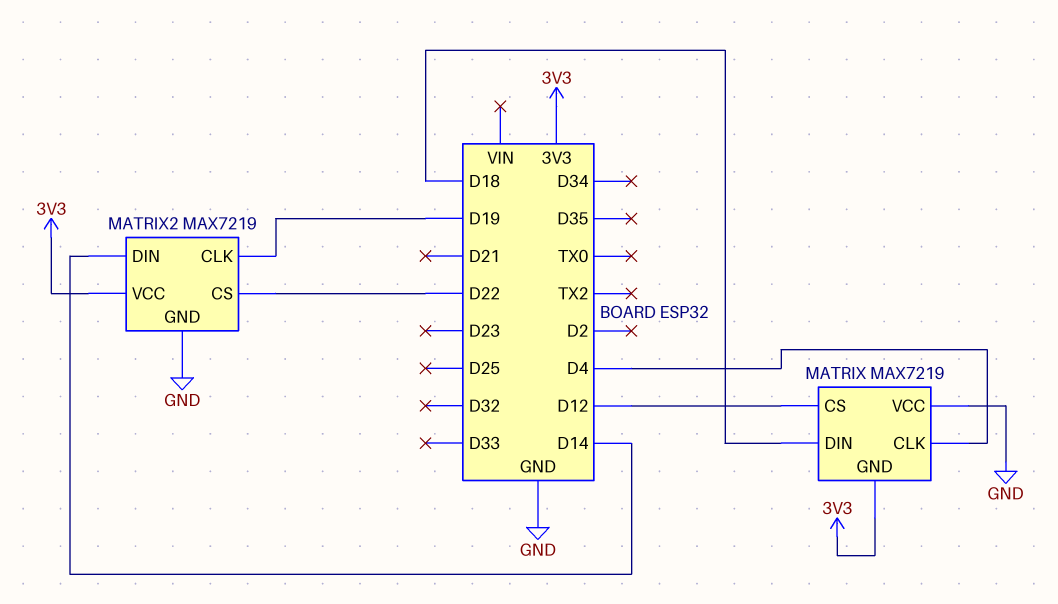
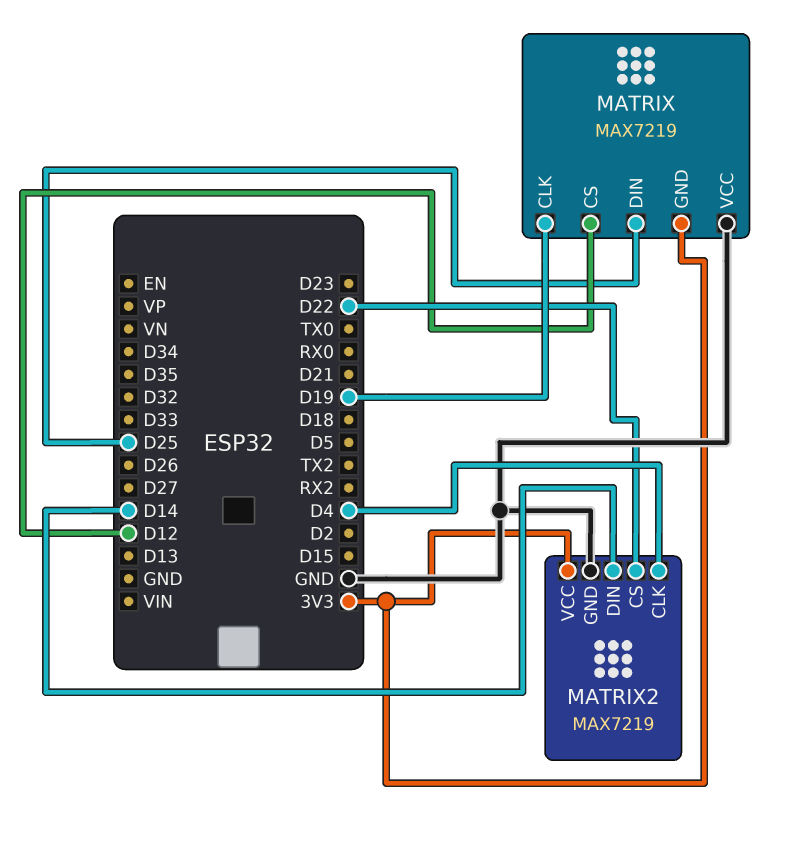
MATRIX pin CLK: D4 -> D19
MATRIX pin DIN: D18 -> D25
MATRIX2 pin CLK: D19 -> D4

